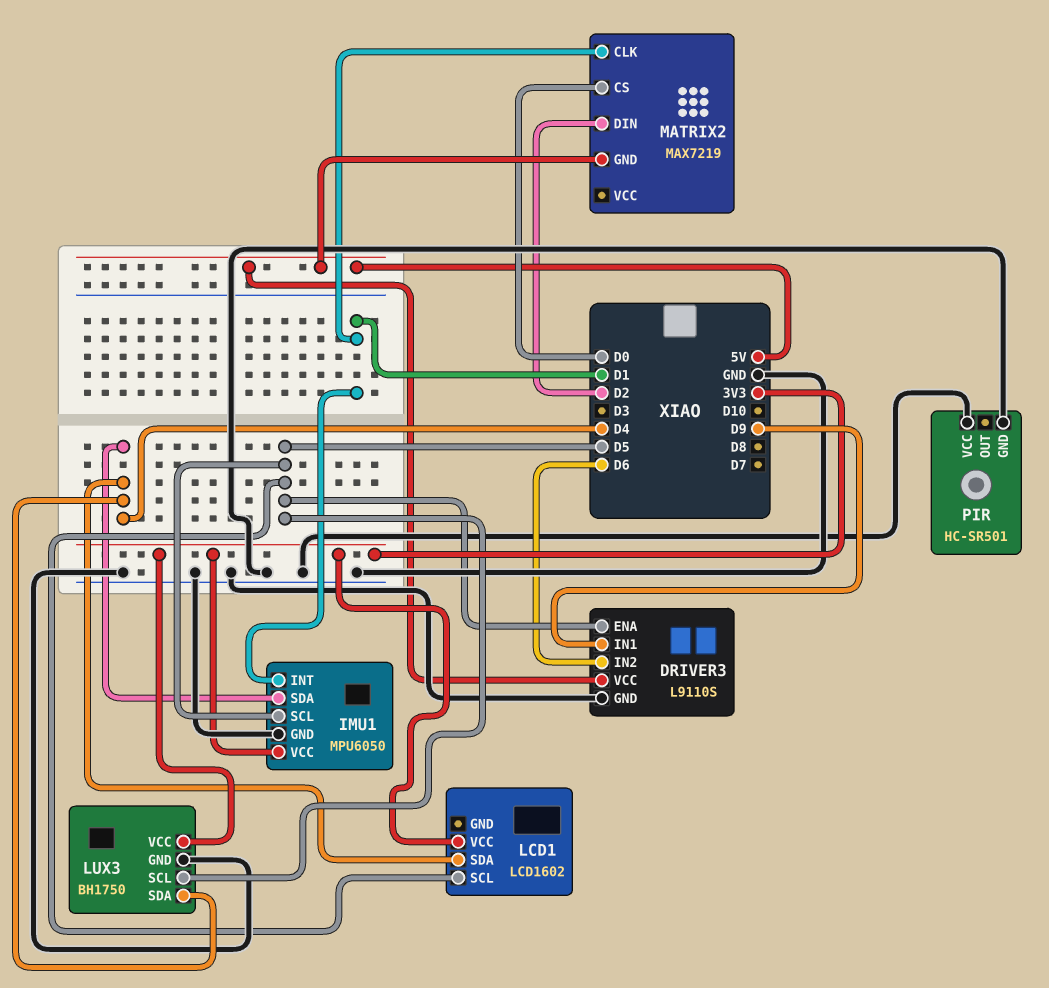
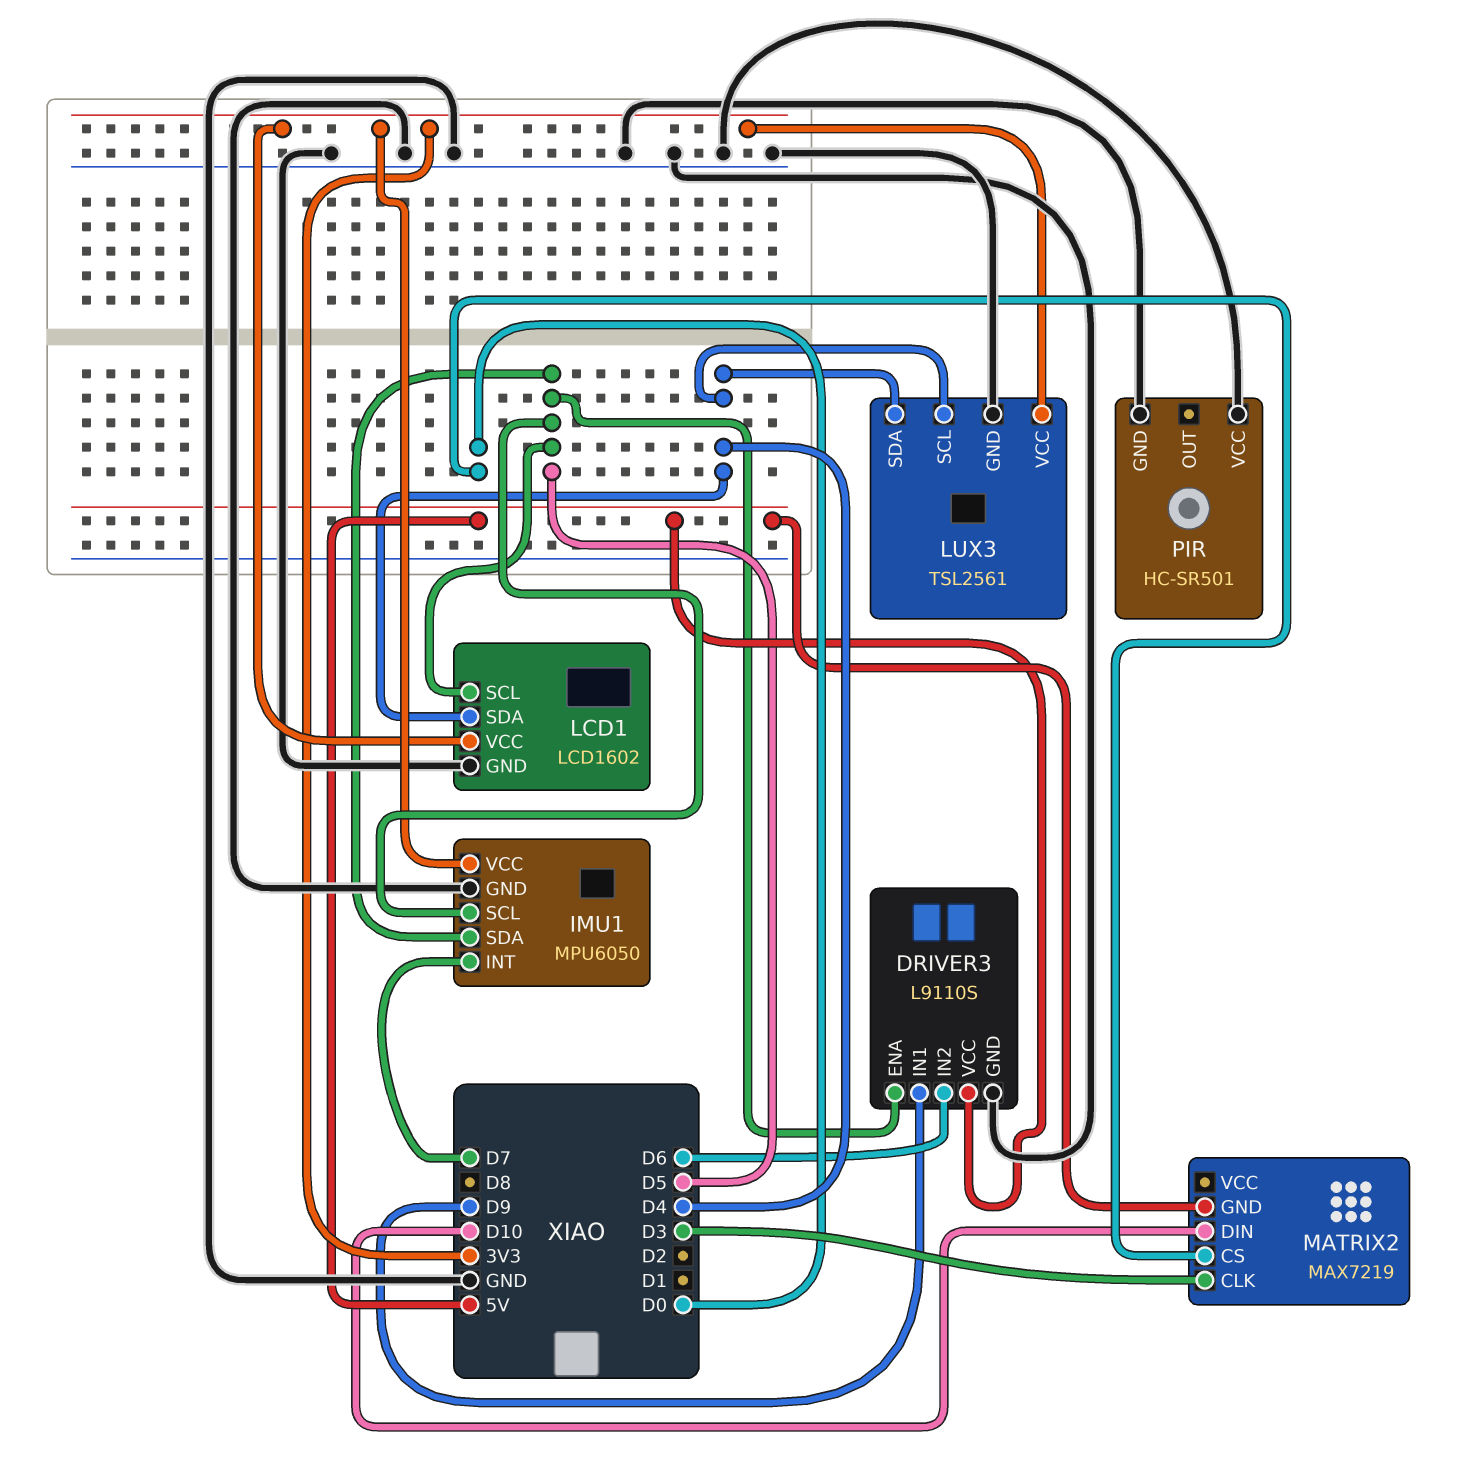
IMU1 pin INT: D1 -> D7
IMU1 pin SDA: D4 -> D5
LCD1 pin GND: none -> GND
LUX3: BH1750 -> TSL2561
LUX3 pin SCL: D5 -> D4
MATRIX2 pin CLK: D1 -> D3
MATRIX2 pin DIN: D2 -> D10

